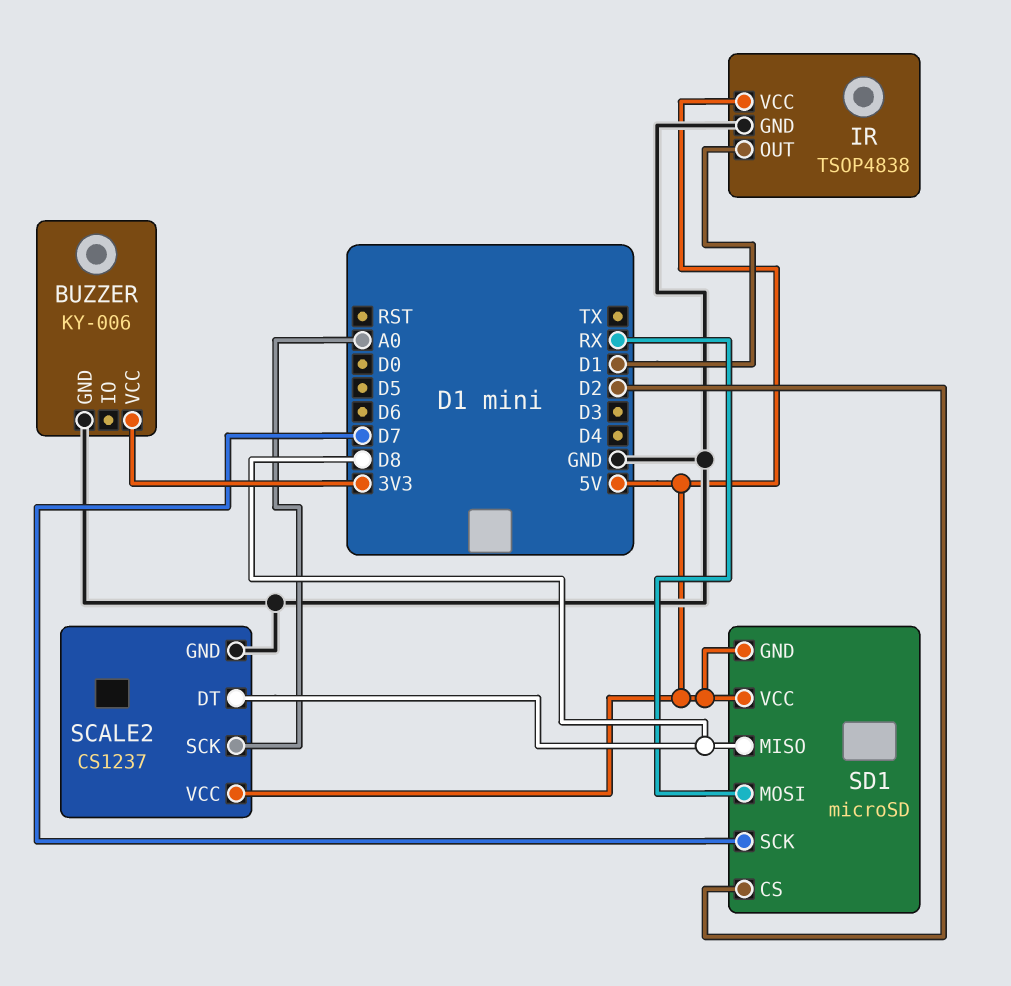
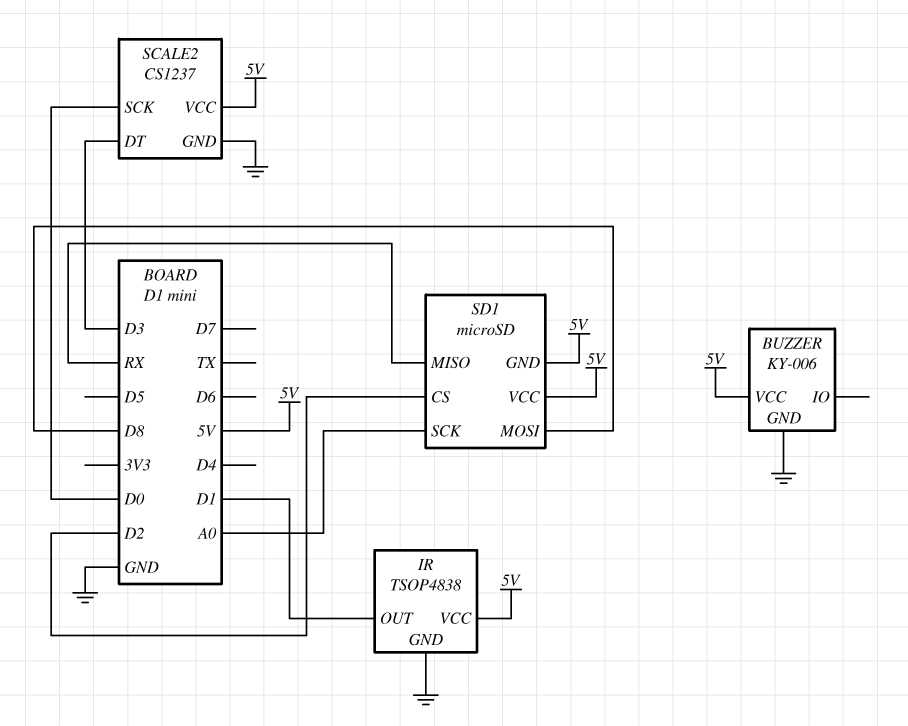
BUZZER pin VCC: 3V3 -> 5V
SCALE2 pin DT: D8 -> D3
SCALE2 pin SCK: A0 -> D0
SD1 pin MISO: D8 -> RX
SD1 pin MOSI: RX -> D8
SD1 pin SCK: D7 -> A0

